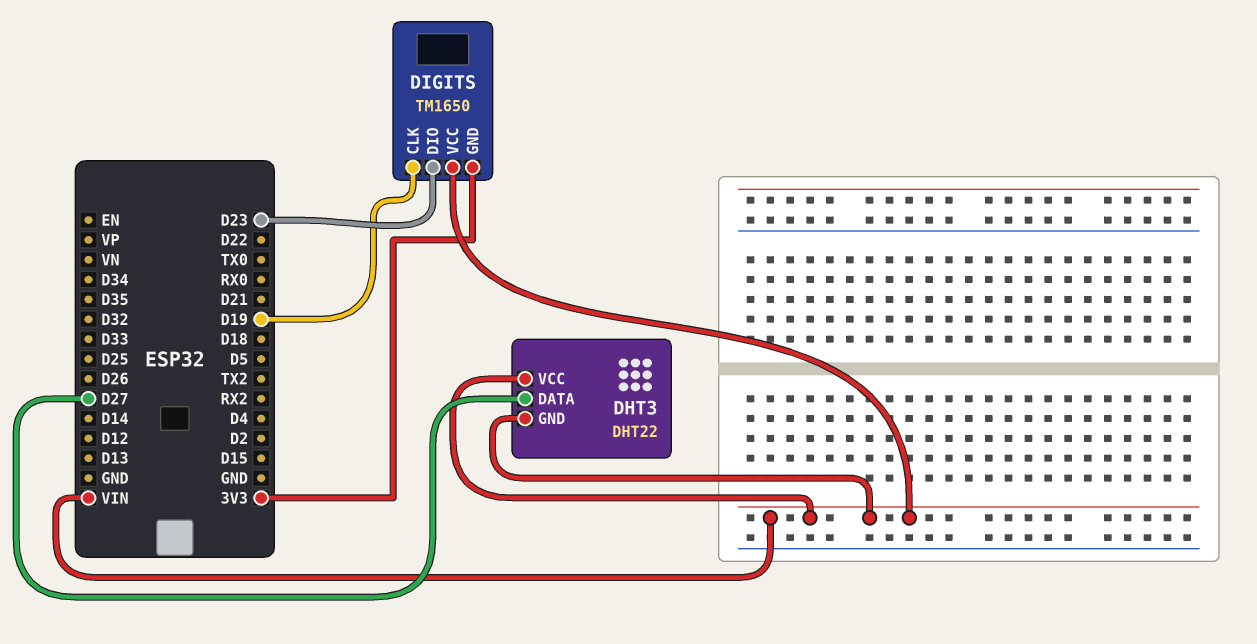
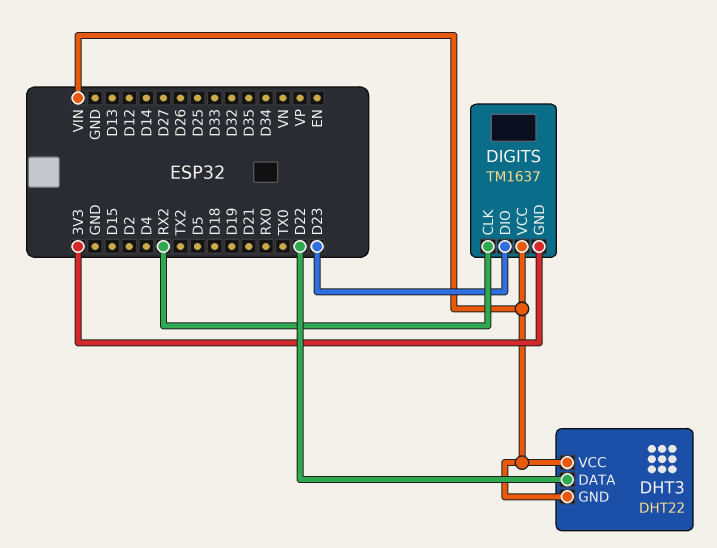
DHT3 pin DATA: D27 -> D22
DIGITS: TM1650 -> TM1637
DIGITS pin CLK: D19 -> RX2

